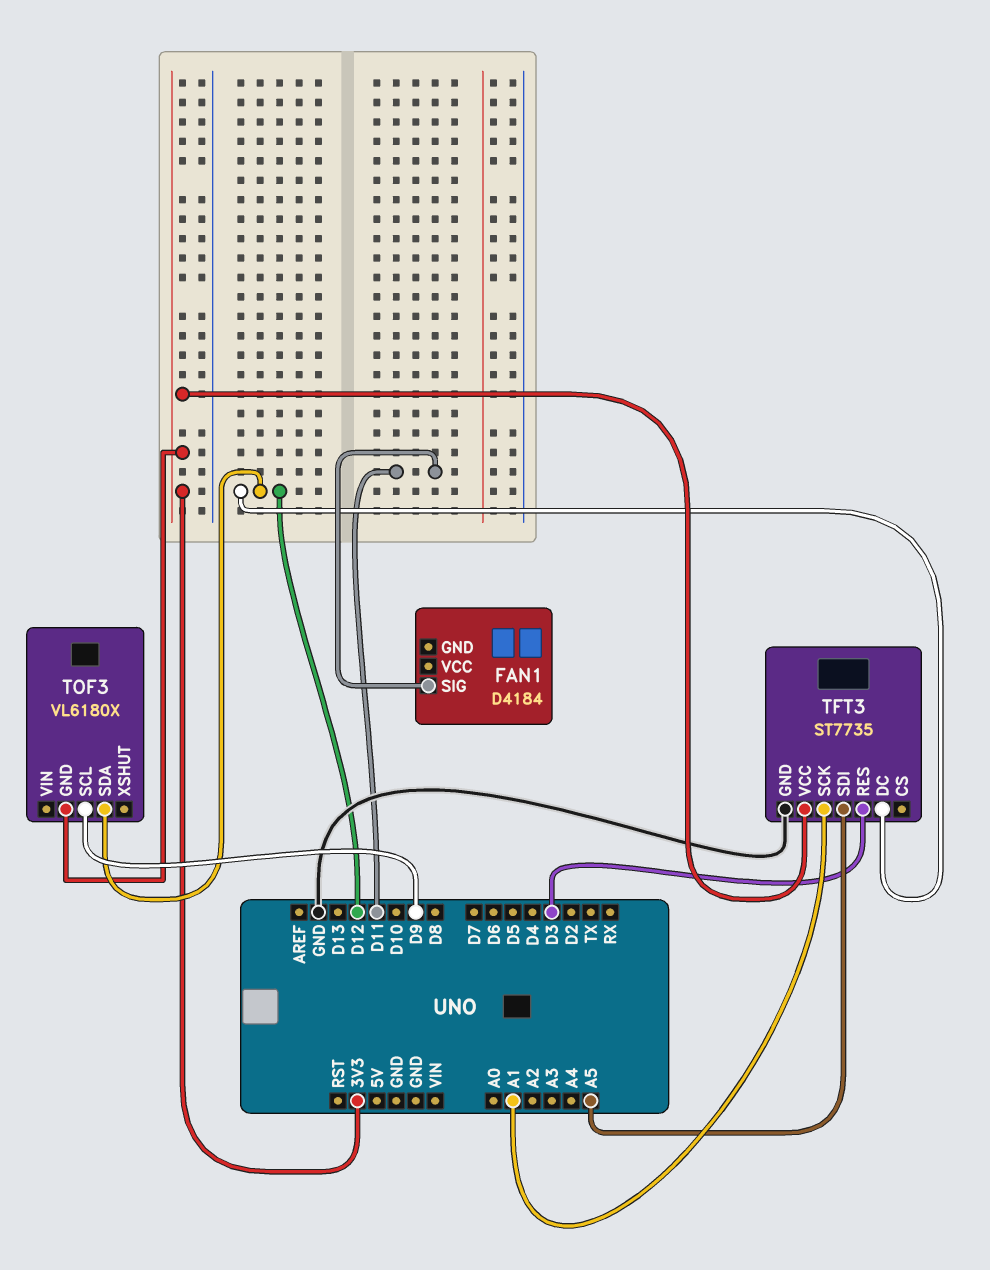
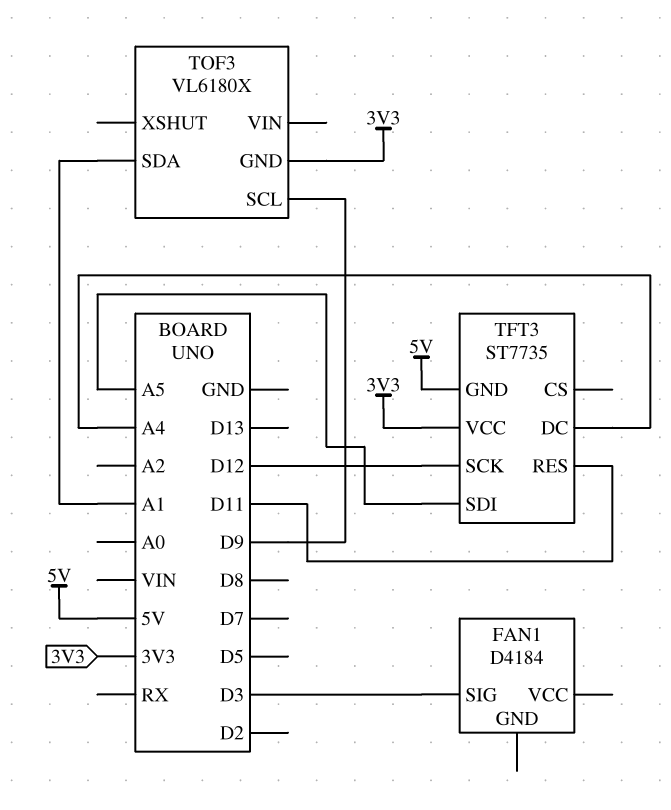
FAN1 pin SIG: D11 -> D3
TFT3 pin DC: D12 -> A4
TFT3 pin GND: GND -> 5V
TFT3 pin RES: D3 -> D11
TFT3 pin SCK: A1 -> D12
TOF3 pin SDA: D12 -> A1

